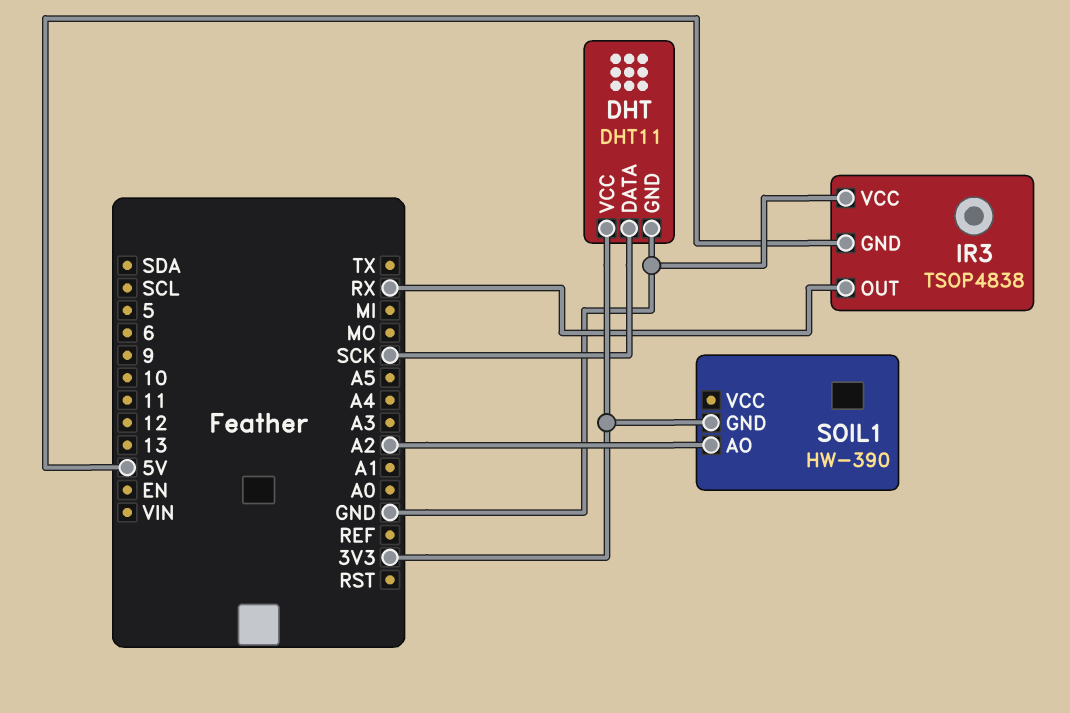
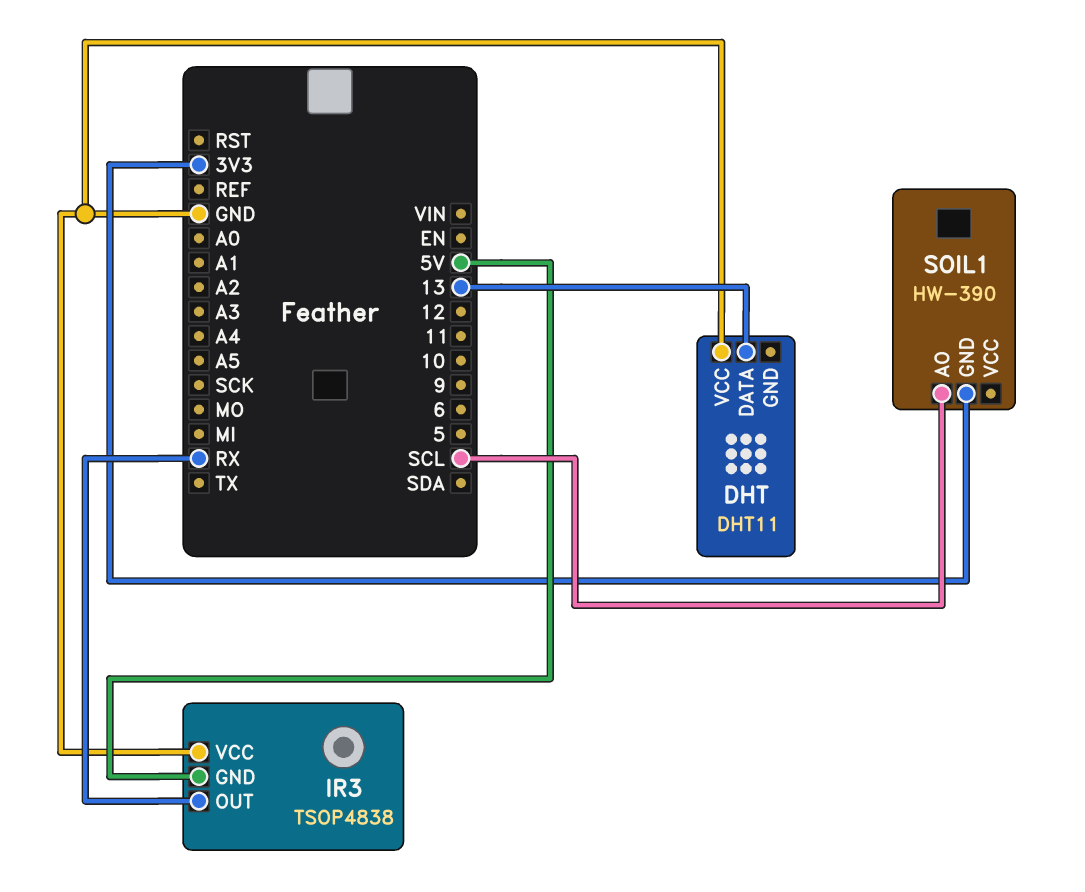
DHT pin DATA: SCK -> 13
DHT pin GND: GND -> none
DHT pin VCC: 3V3 -> GND
SOIL1 pin AO: A2 -> SCL

